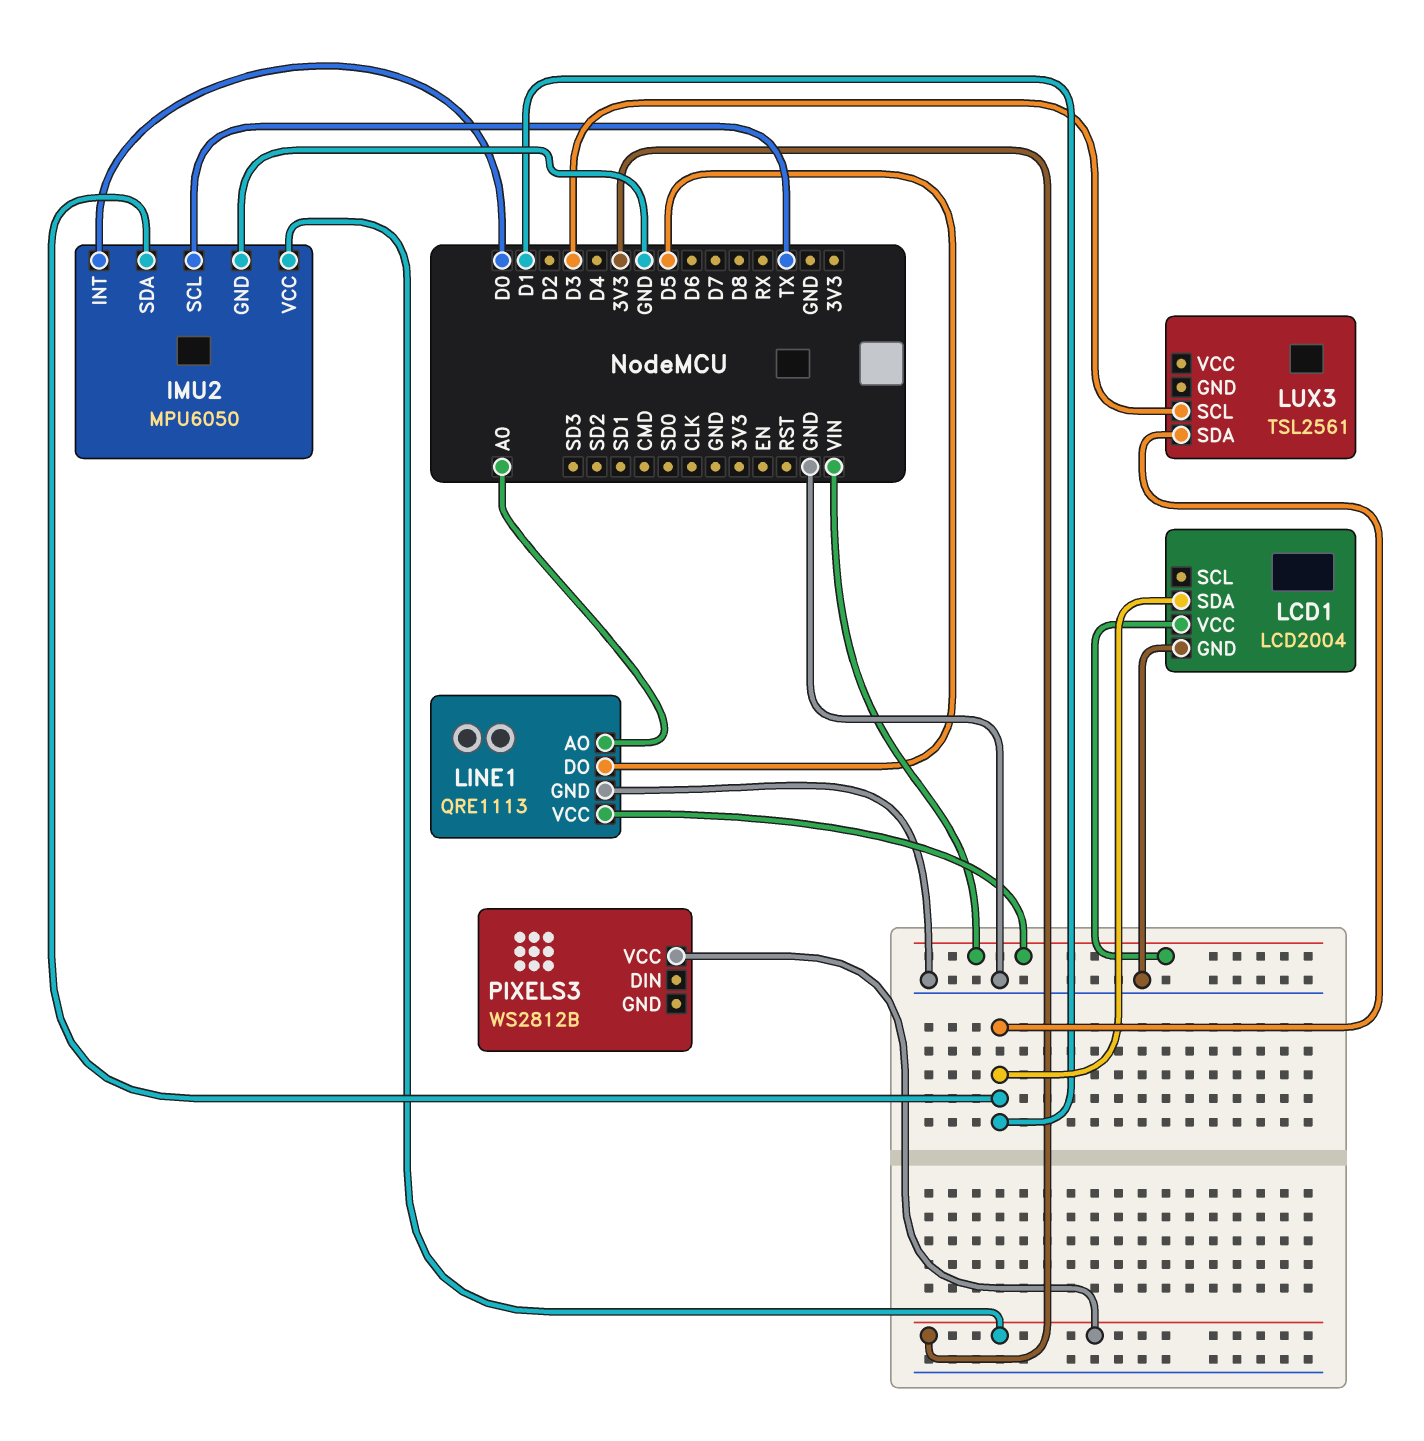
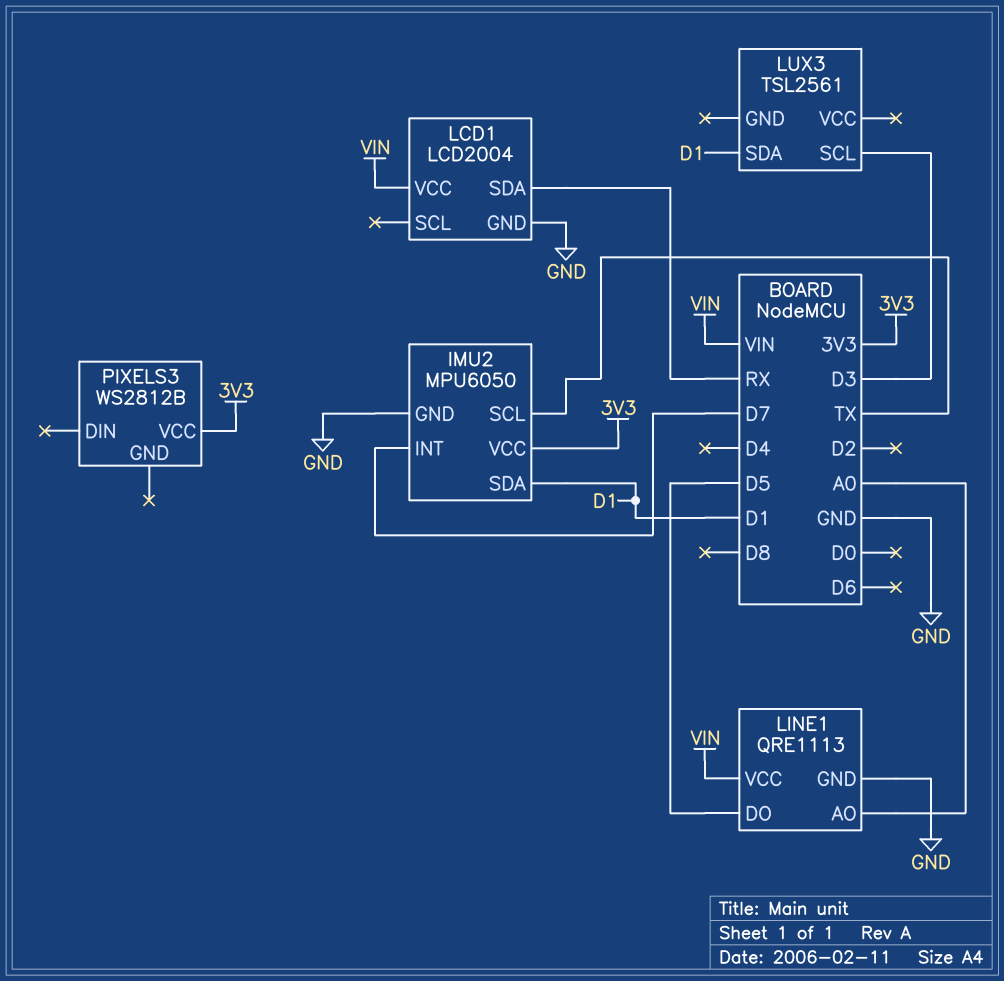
IMU2 pin INT: D0 -> D7
LCD1 pin SDA: D1 -> RX

